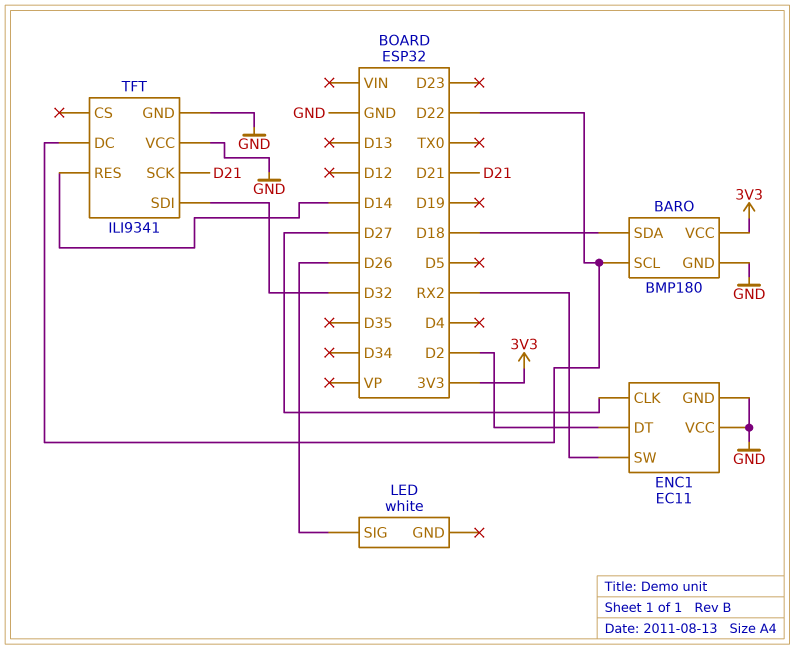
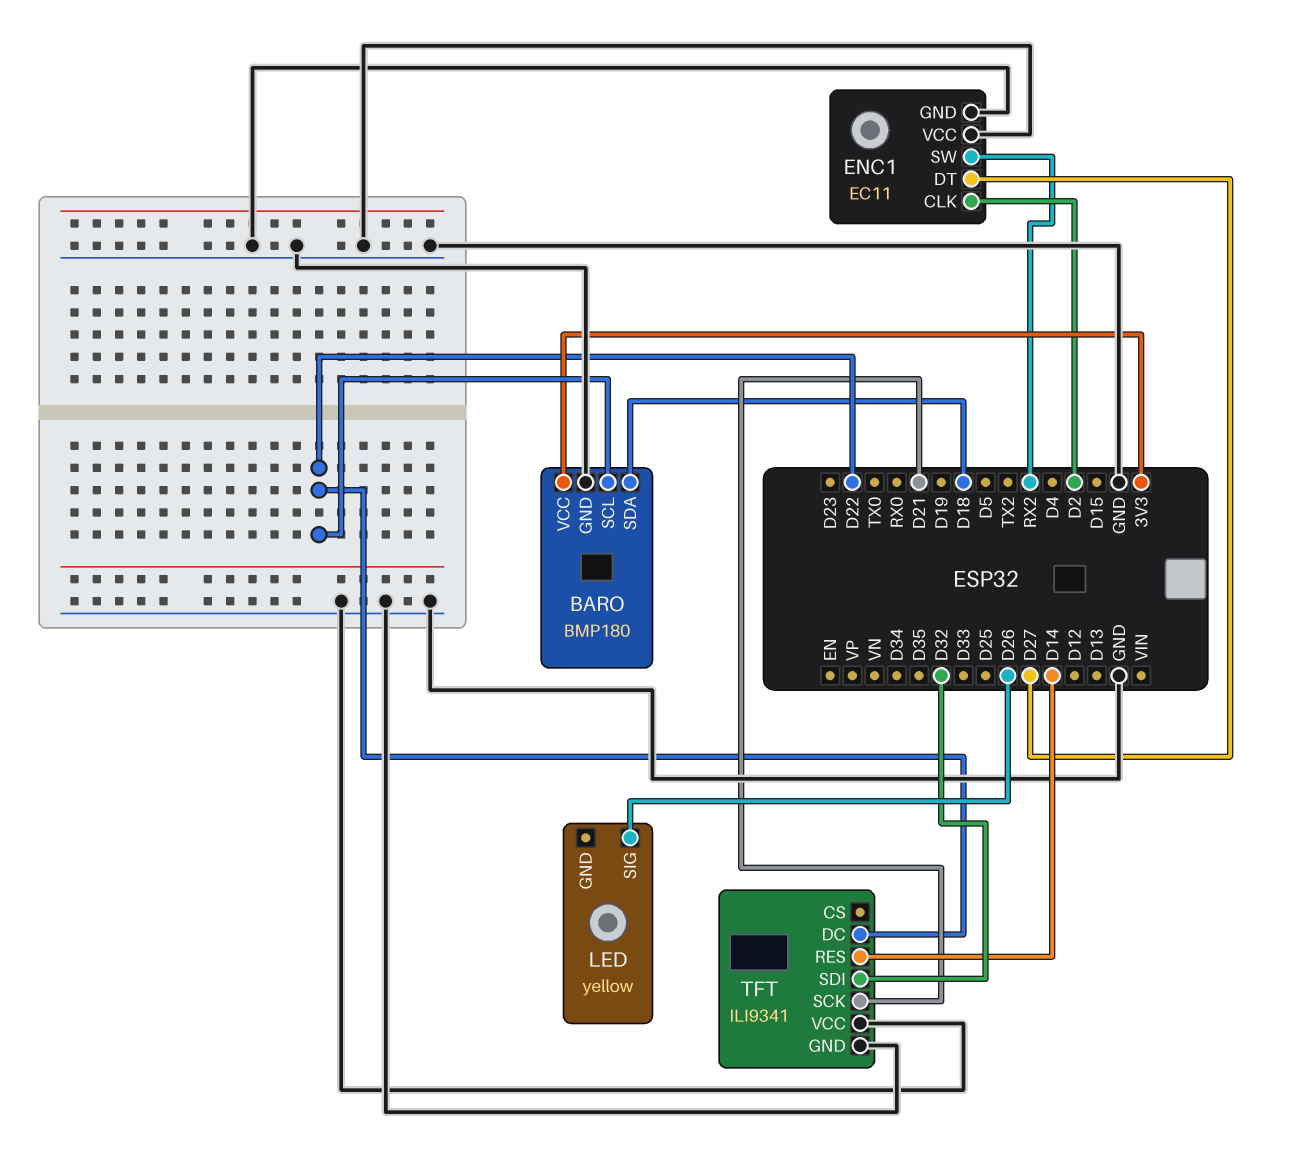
ENC1 pin CLK: D27 -> D2
ENC1 pin DT: D2 -> D27
LED: white -> yellow

